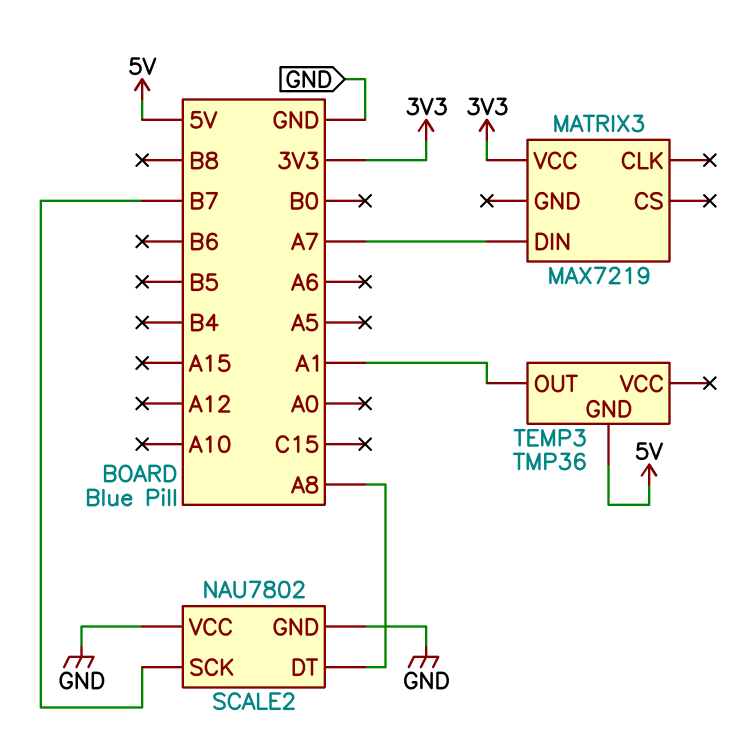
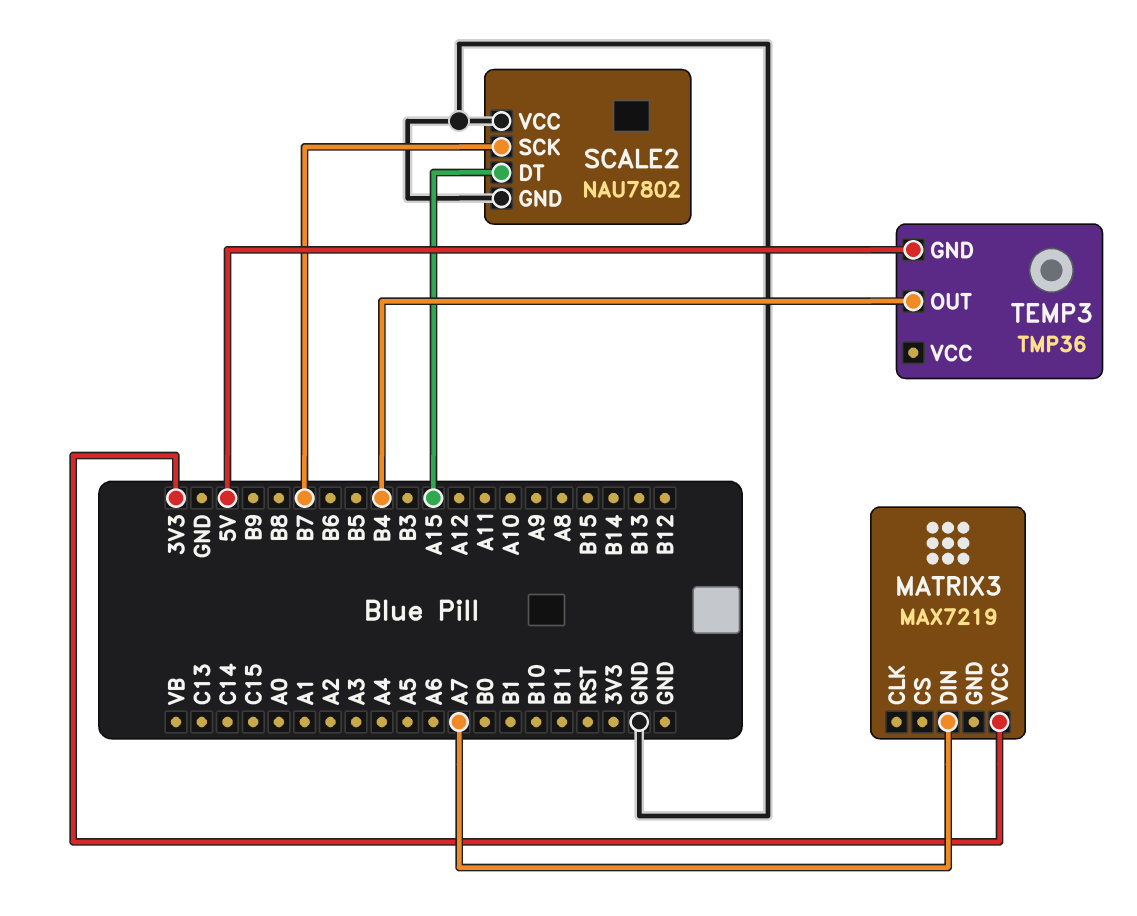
SCALE2 pin DT: A8 -> A15
TEMP3 pin OUT: A1 -> B4

